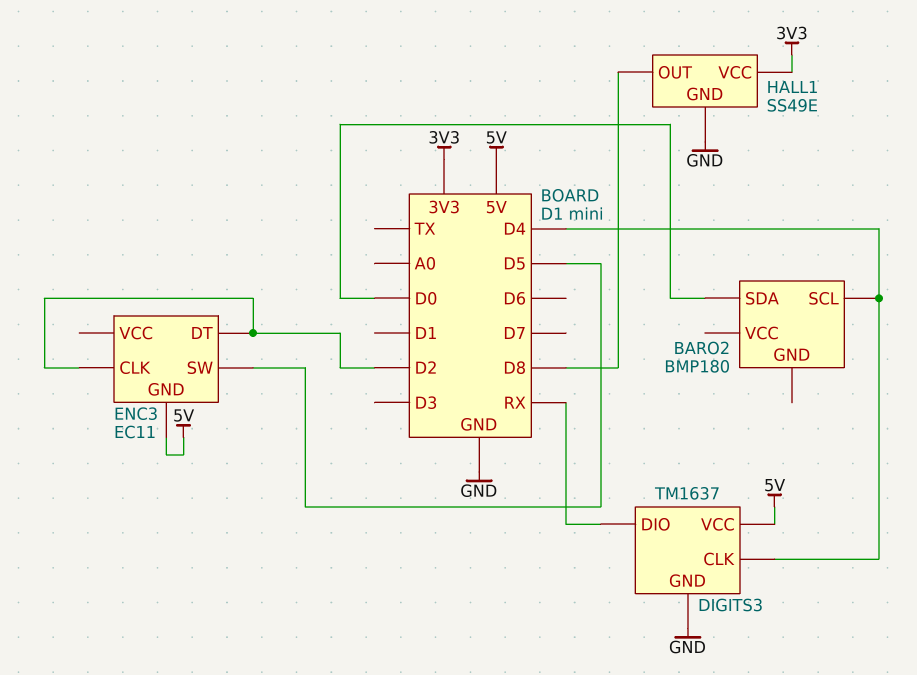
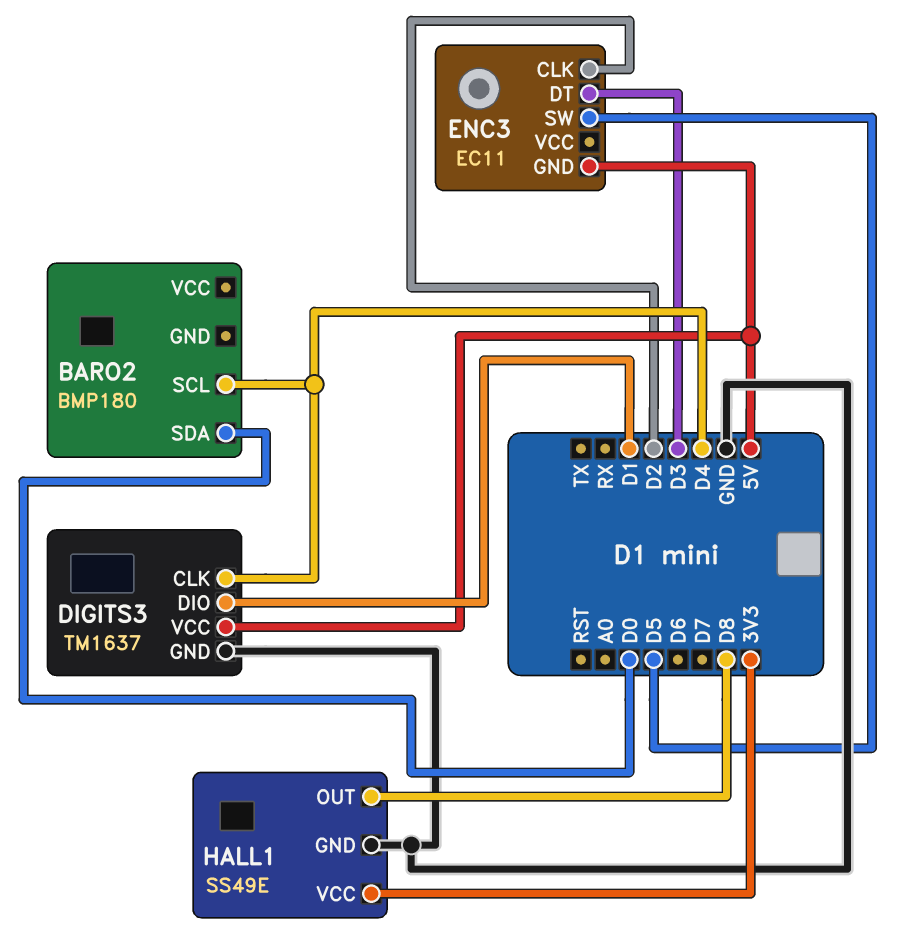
DIGITS3 pin DIO: RX -> D1
ENC3 pin DT: D2 -> D3

